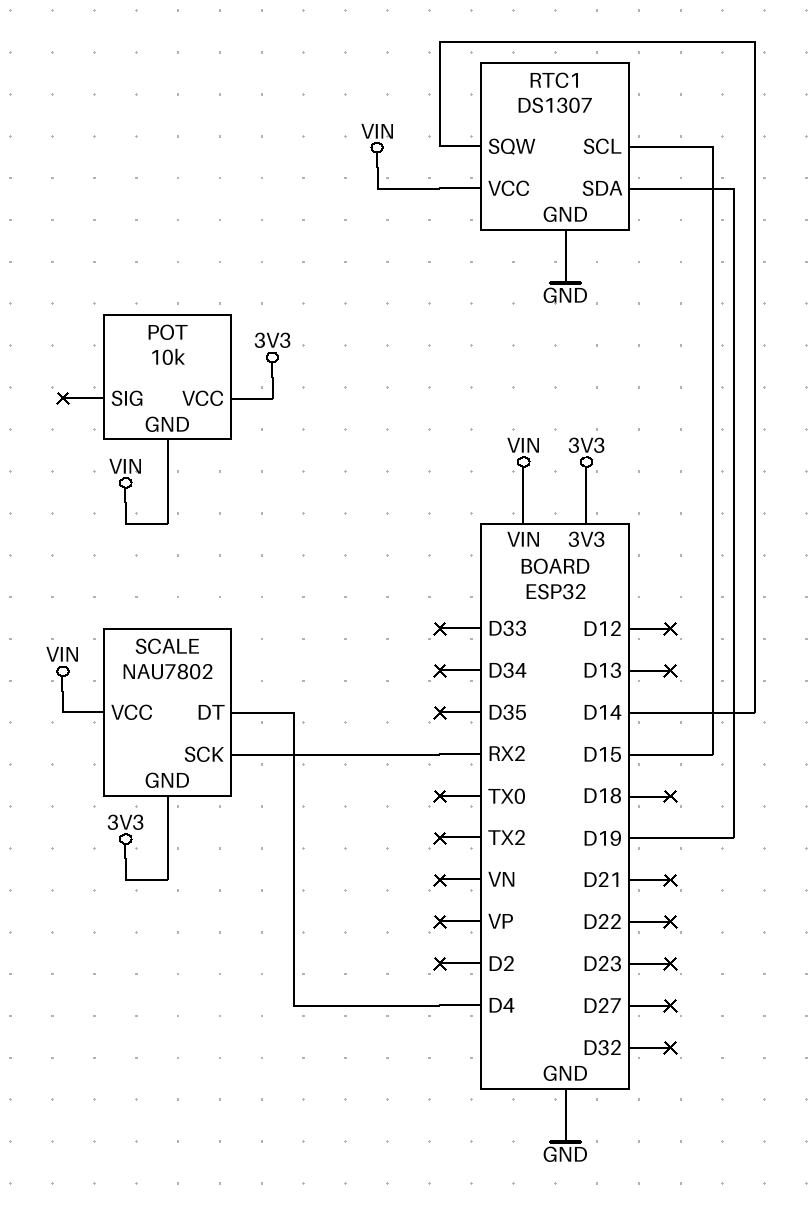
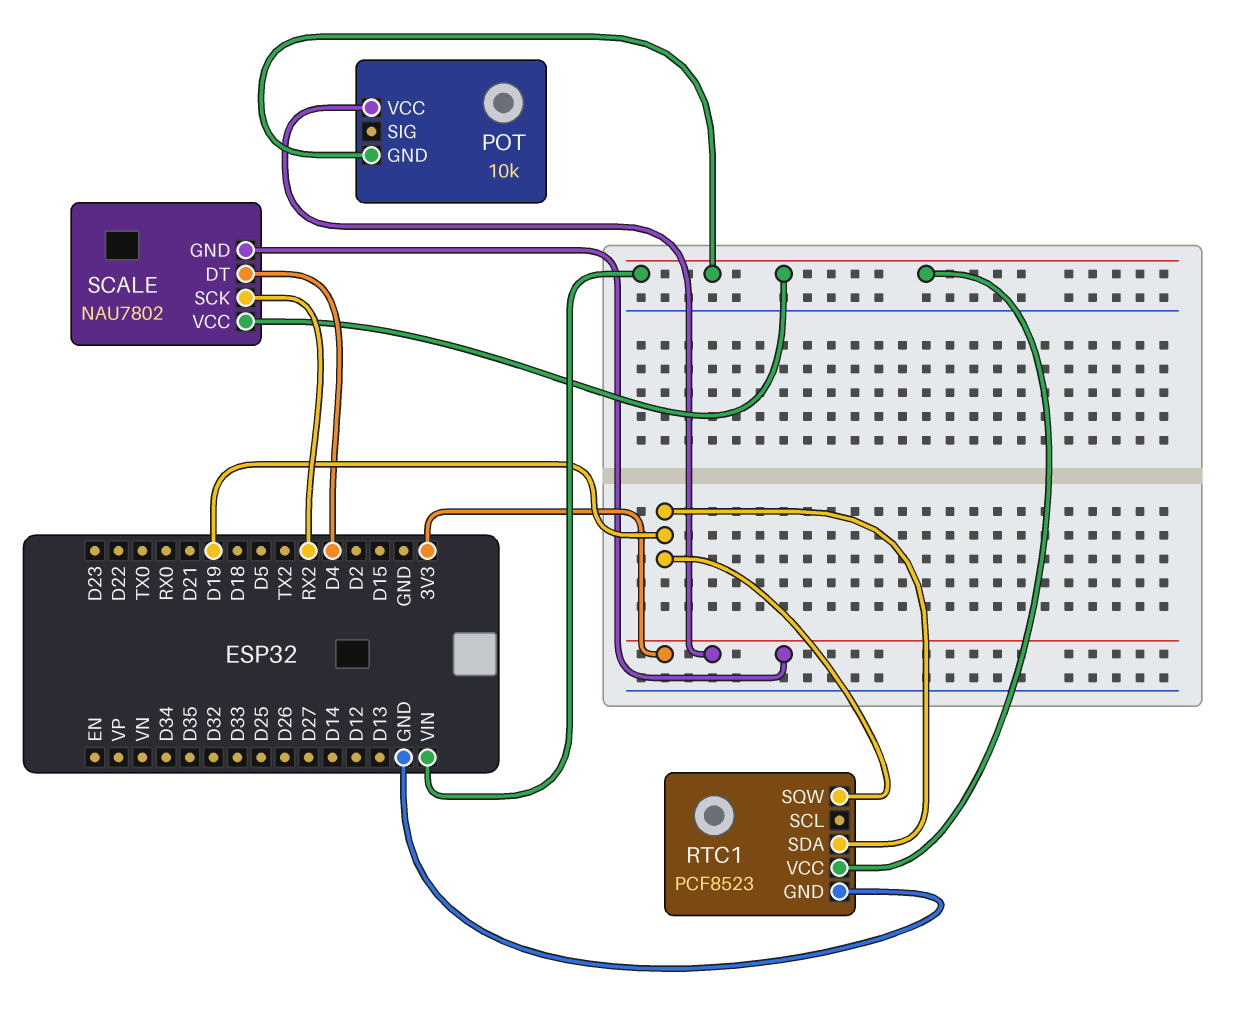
RTC1: DS1307 -> PCF8523
RTC1 pin SCL: D15 -> none
RTC1 pin SQW: D14 -> D19

